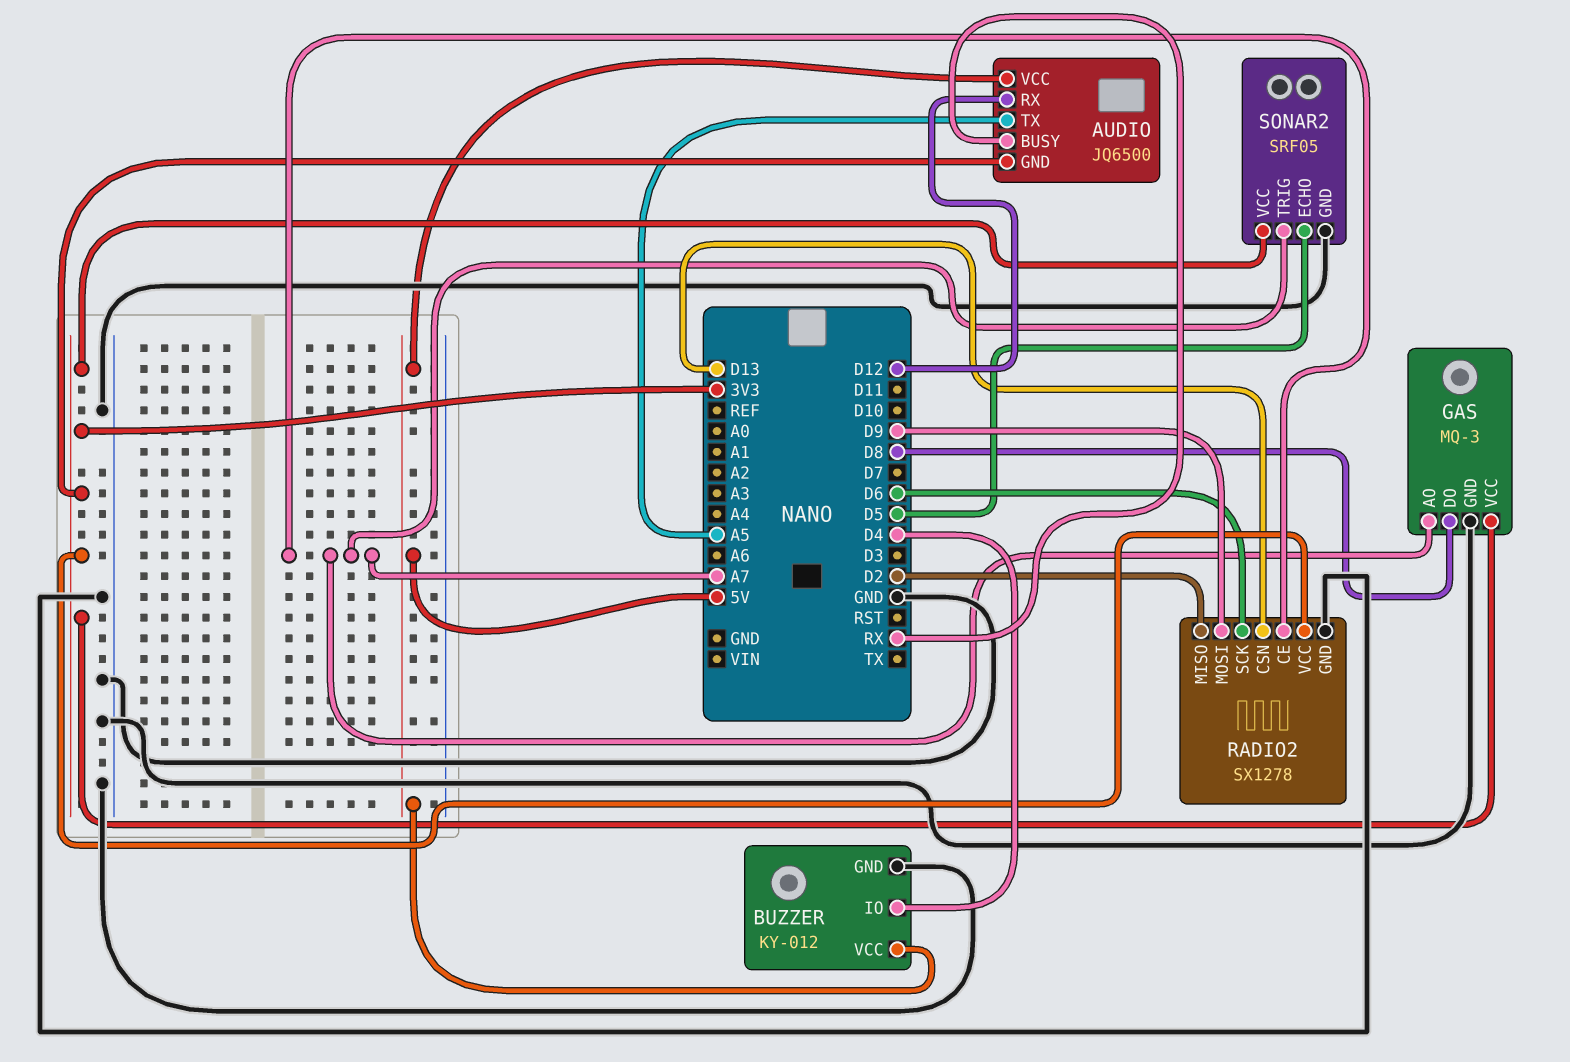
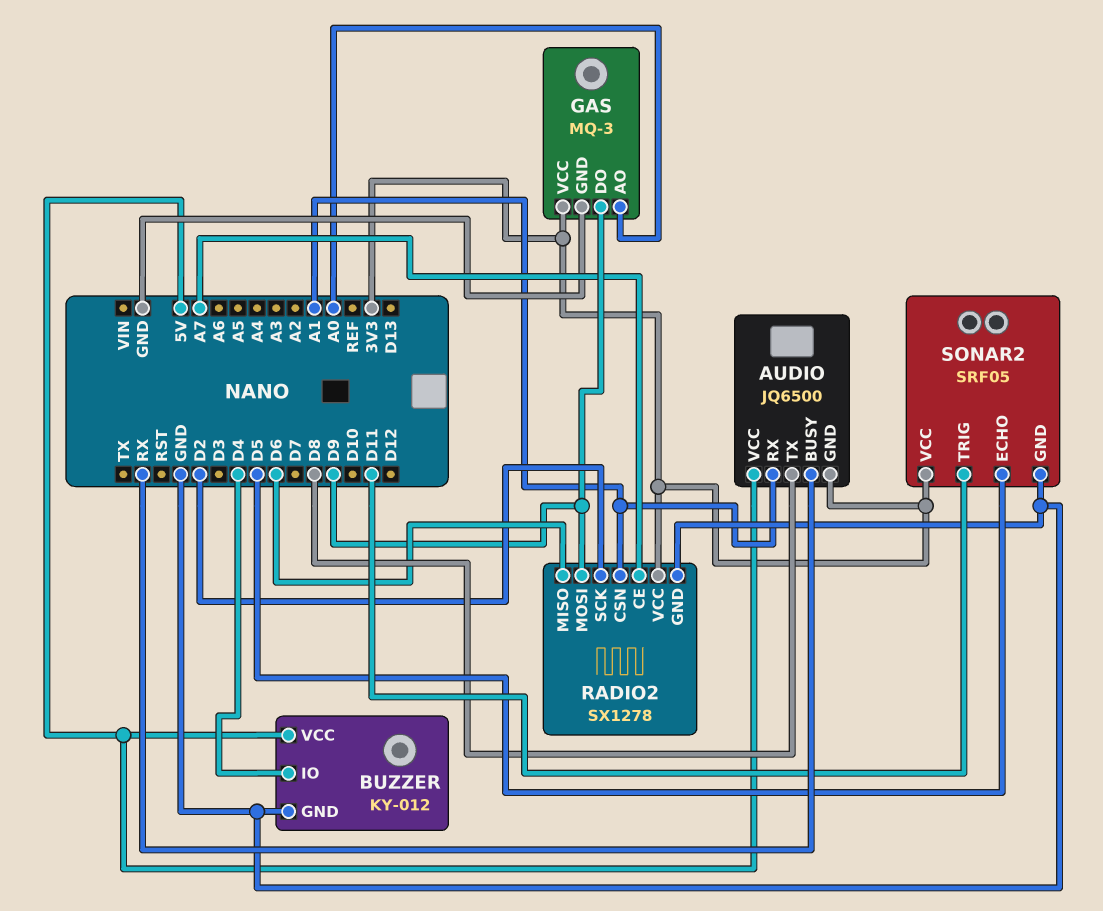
AUDIO pin RX: D12 -> A1
AUDIO pin TX: A5 -> D8
GAS pin AO: A7 -> A0
GAS pin DO: D8 -> D9
RADIO2 pin CSN: D13 -> A1
RADIO2 pin MISO: D2 -> D6
RADIO2 pin SCK: D6 -> D2
SONAR2 pin TRIG: A7 -> D11

